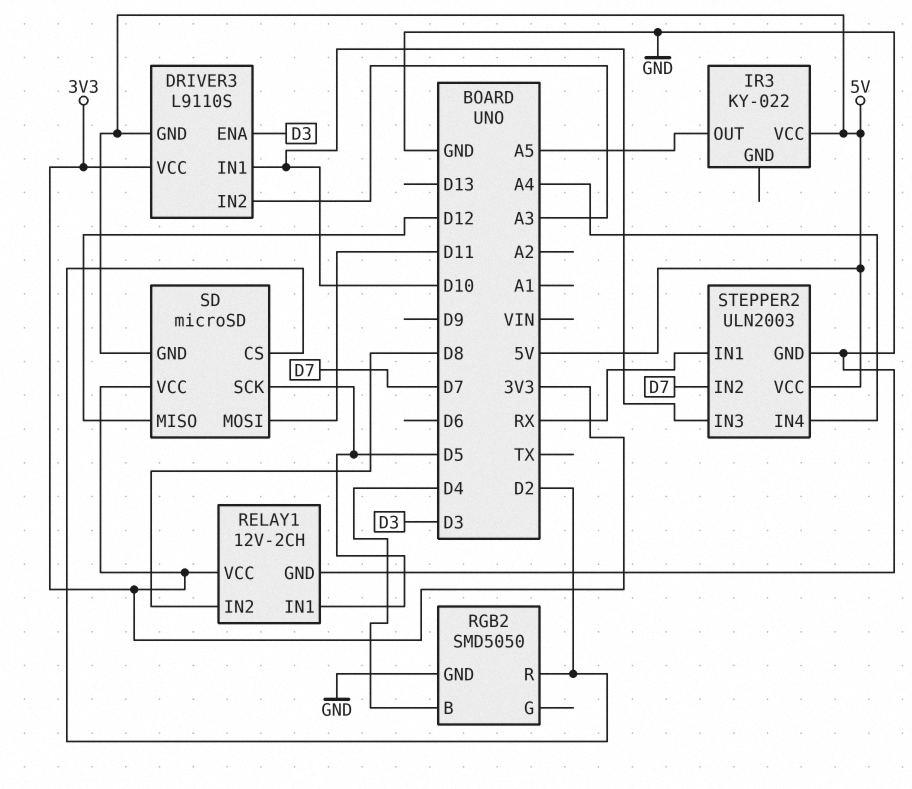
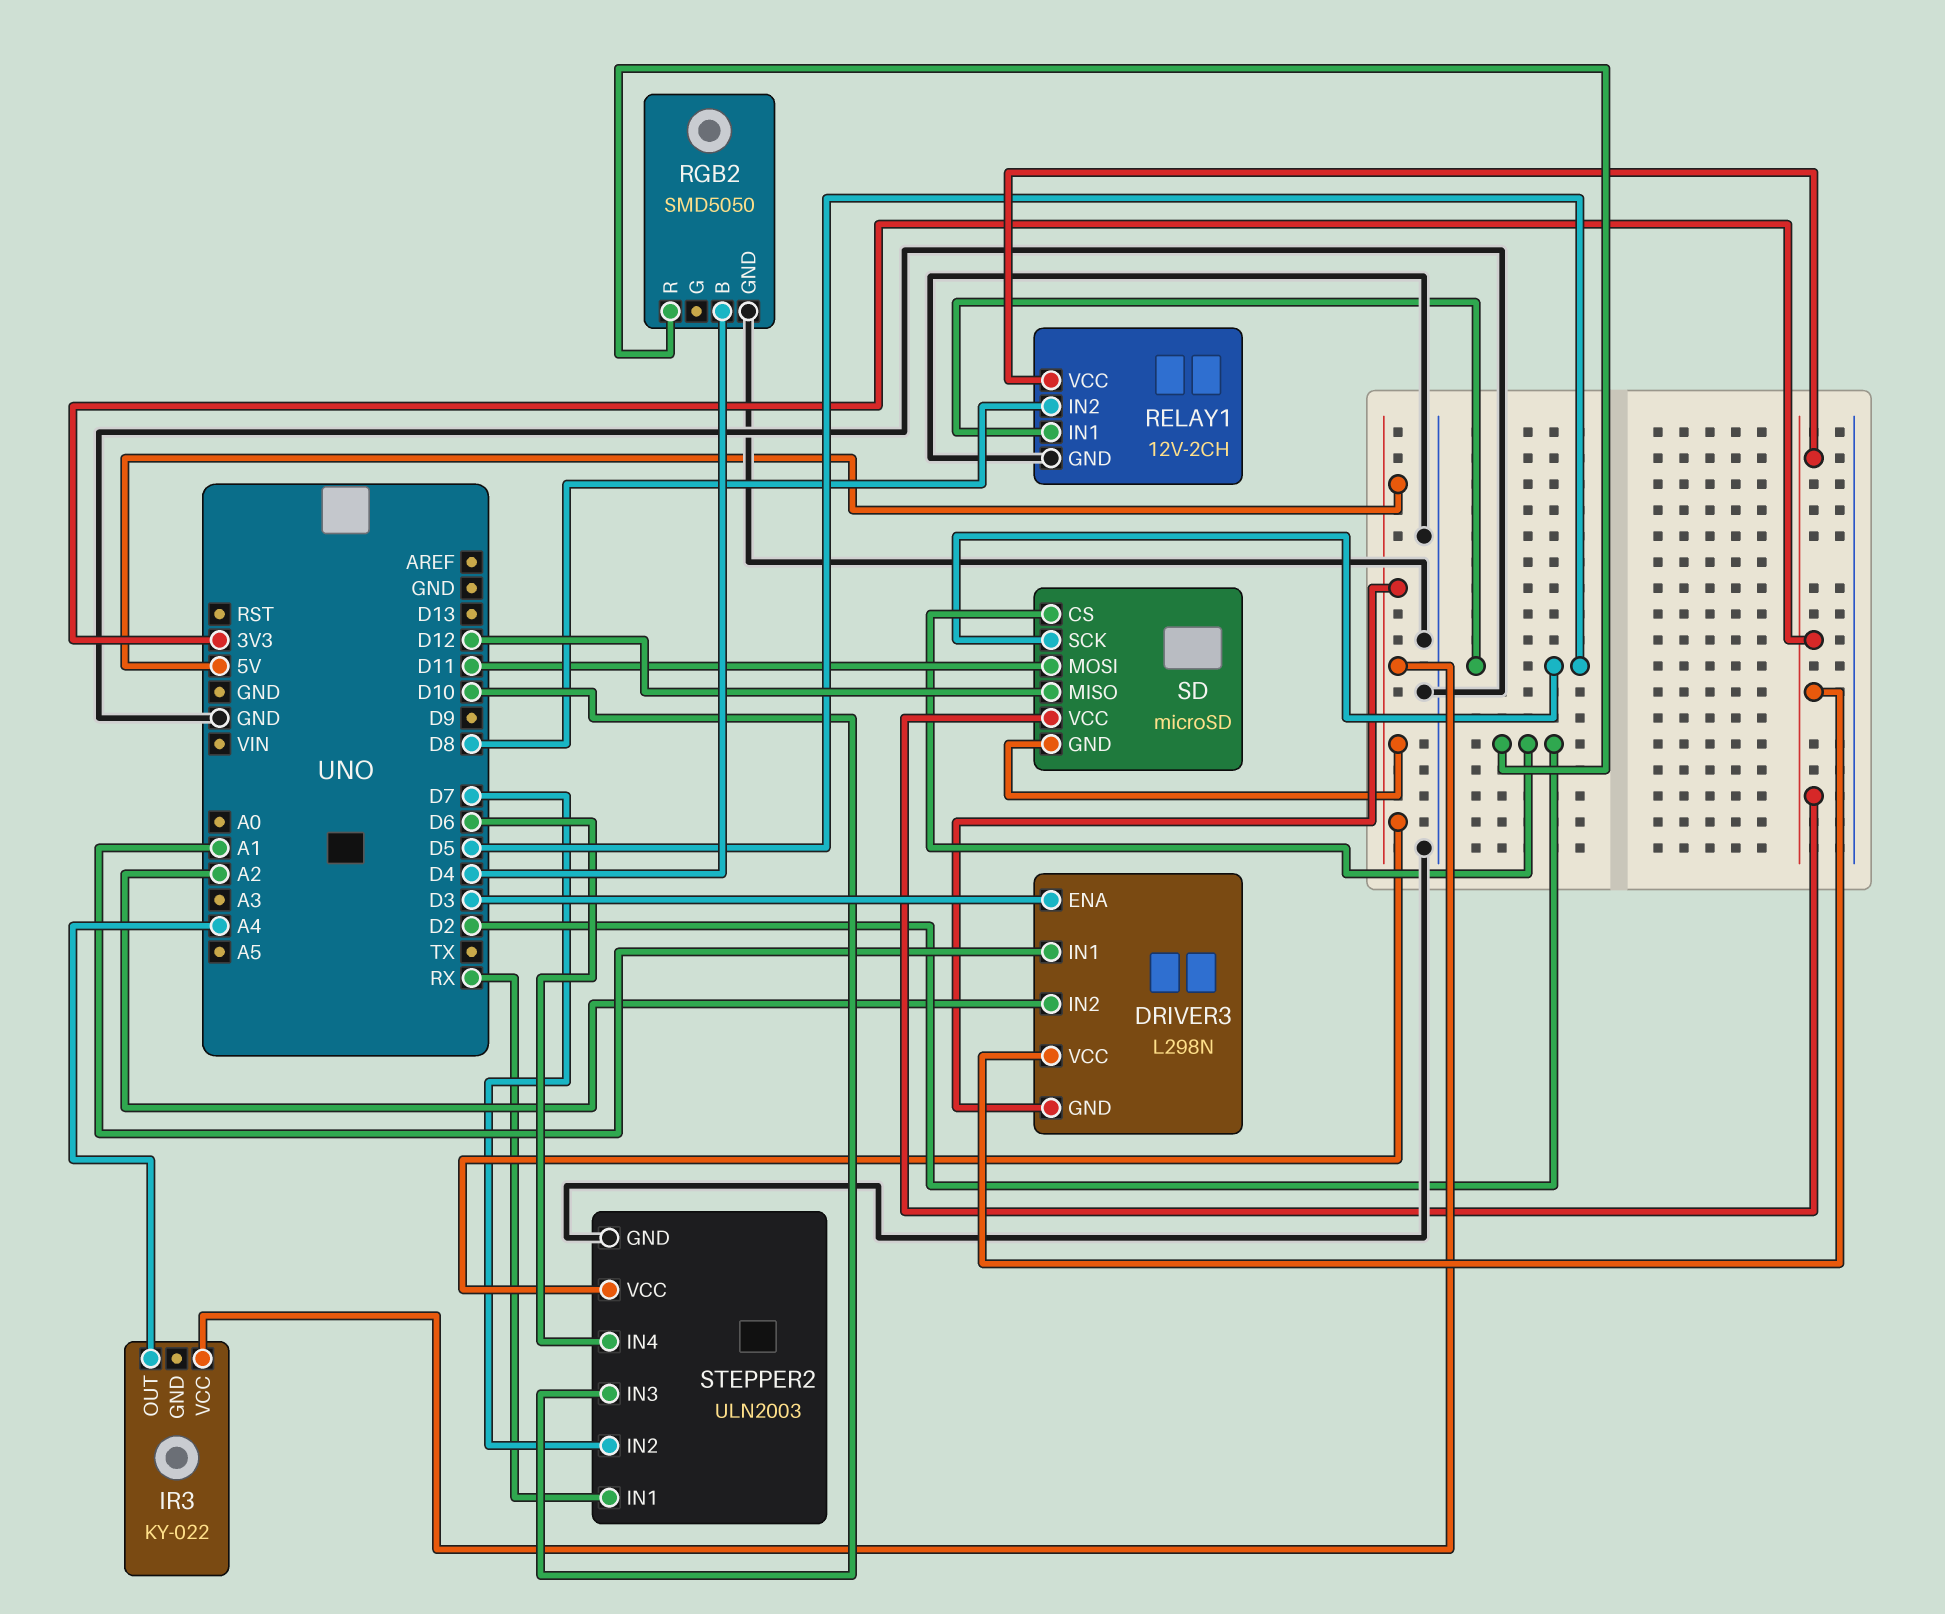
DRIVER3: L9110S -> L298N
DRIVER3 pin IN1: D10 -> A1
DRIVER3 pin IN2: A3 -> A2
IR3 pin OUT: A5 -> A4
STEPPER2 pin IN4: A4 -> D6

